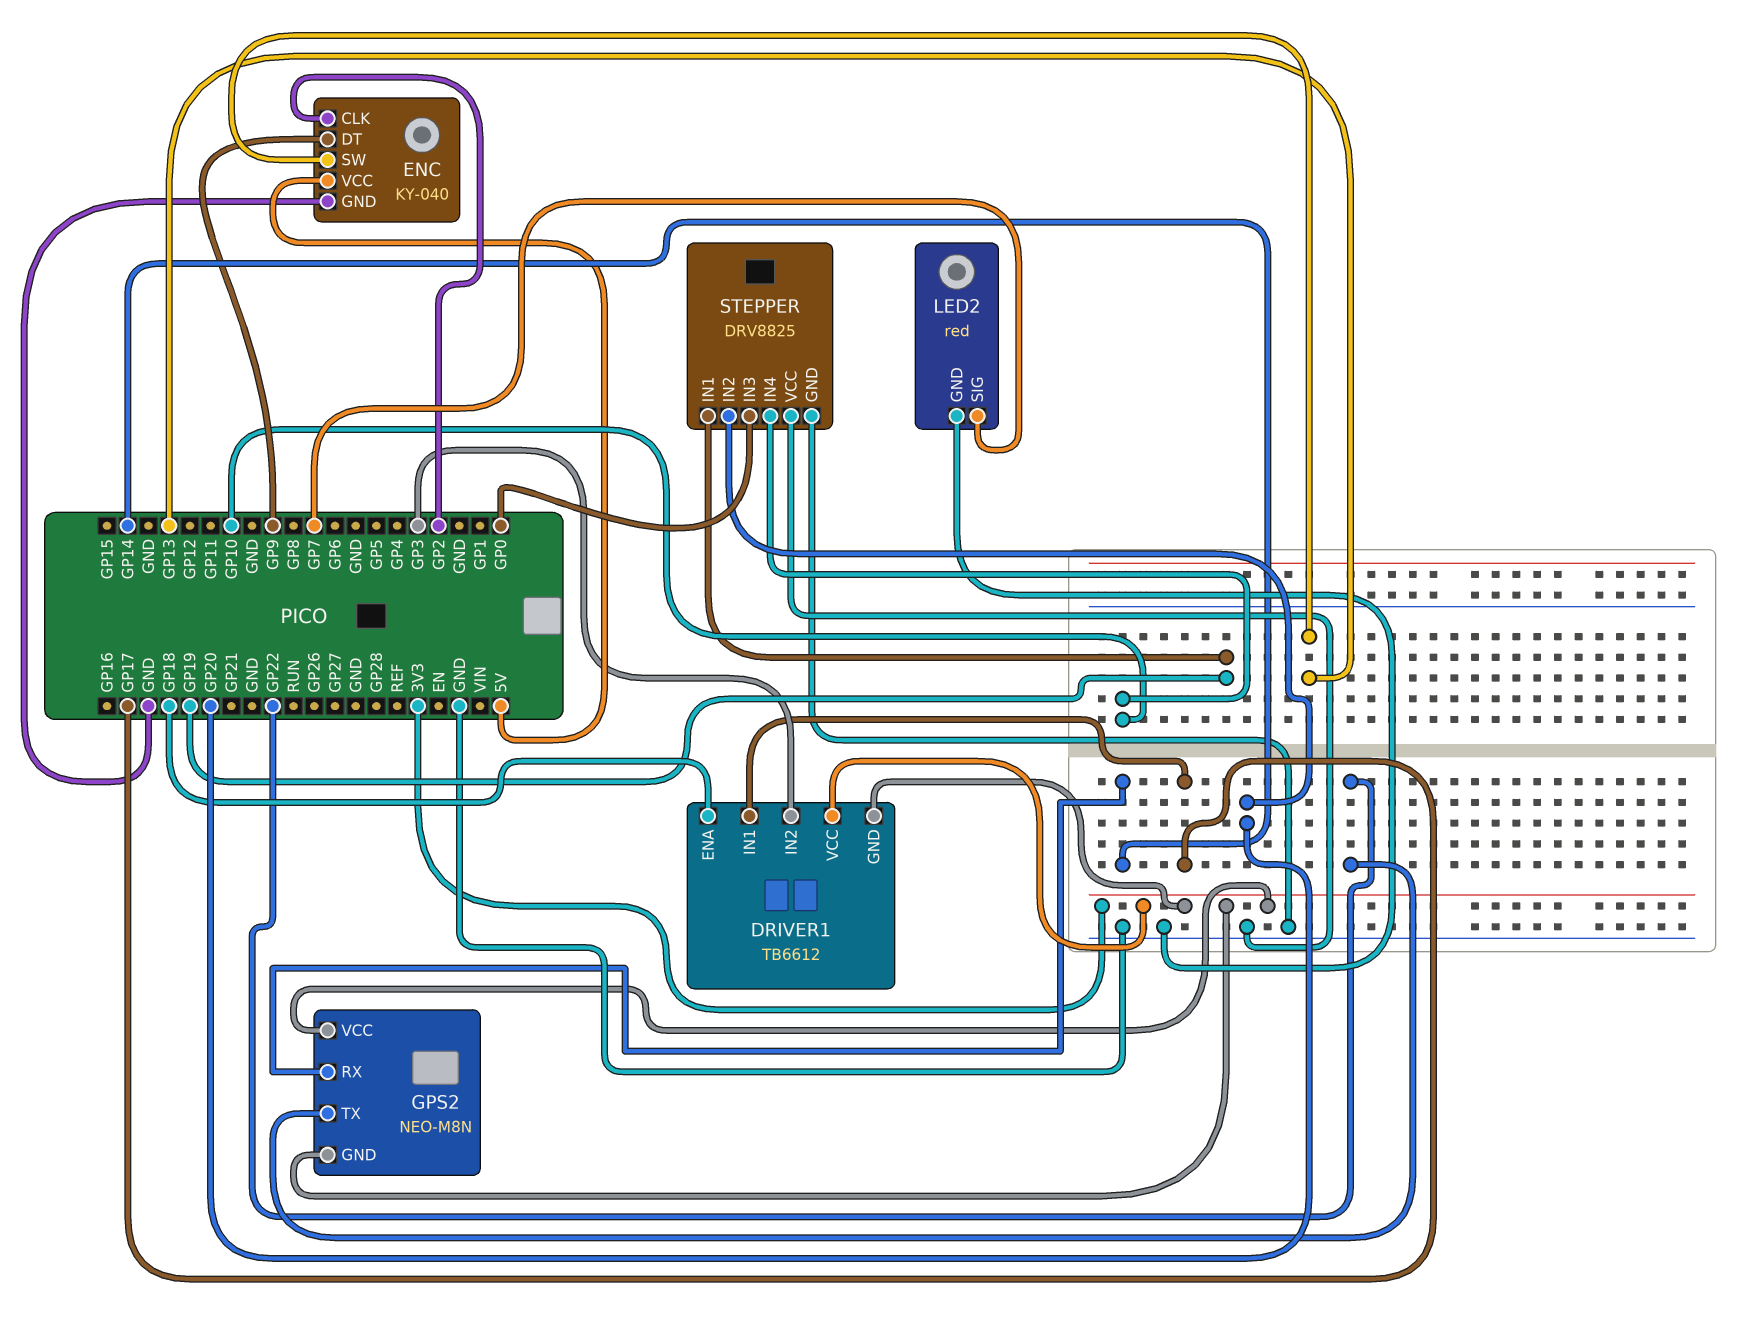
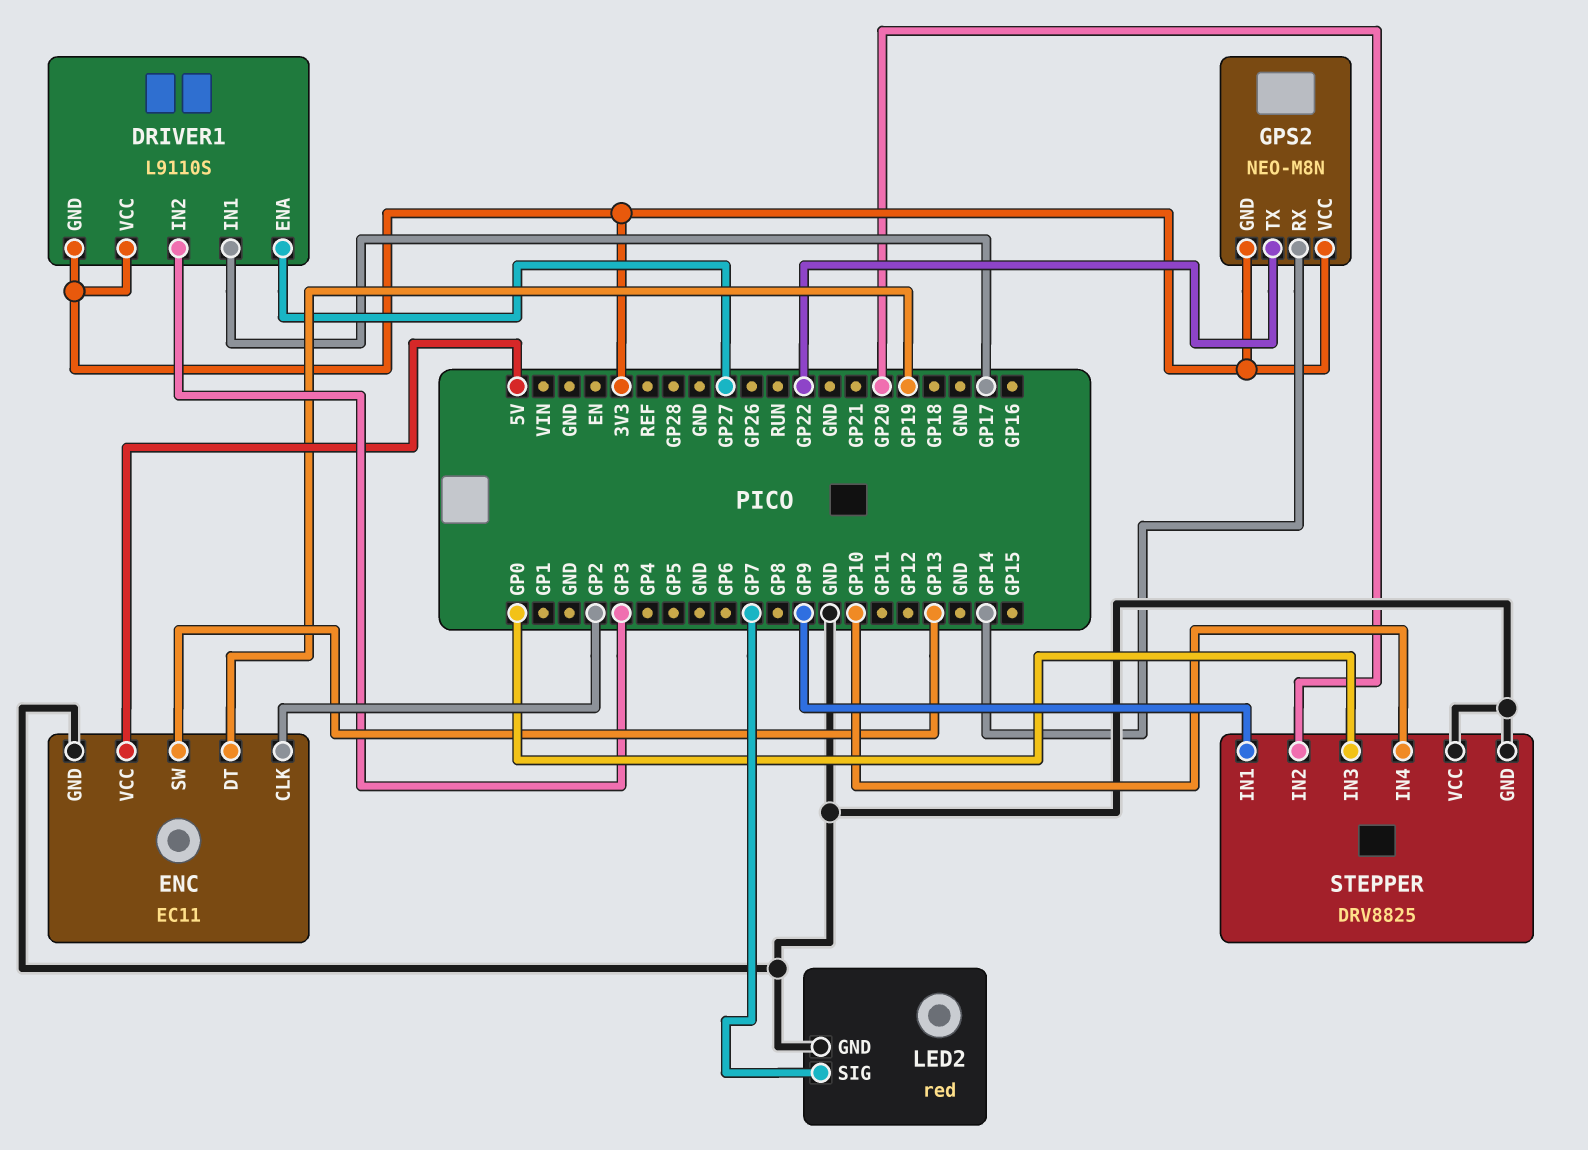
DRIVER1: TB6612 -> L9110S
DRIVER1 pin ENA: GP18 -> GP27
ENC: KY-040 -> EC11
ENC pin DT: GP9 -> GP19
STEPPER pin IN1: GP19 -> GP9

